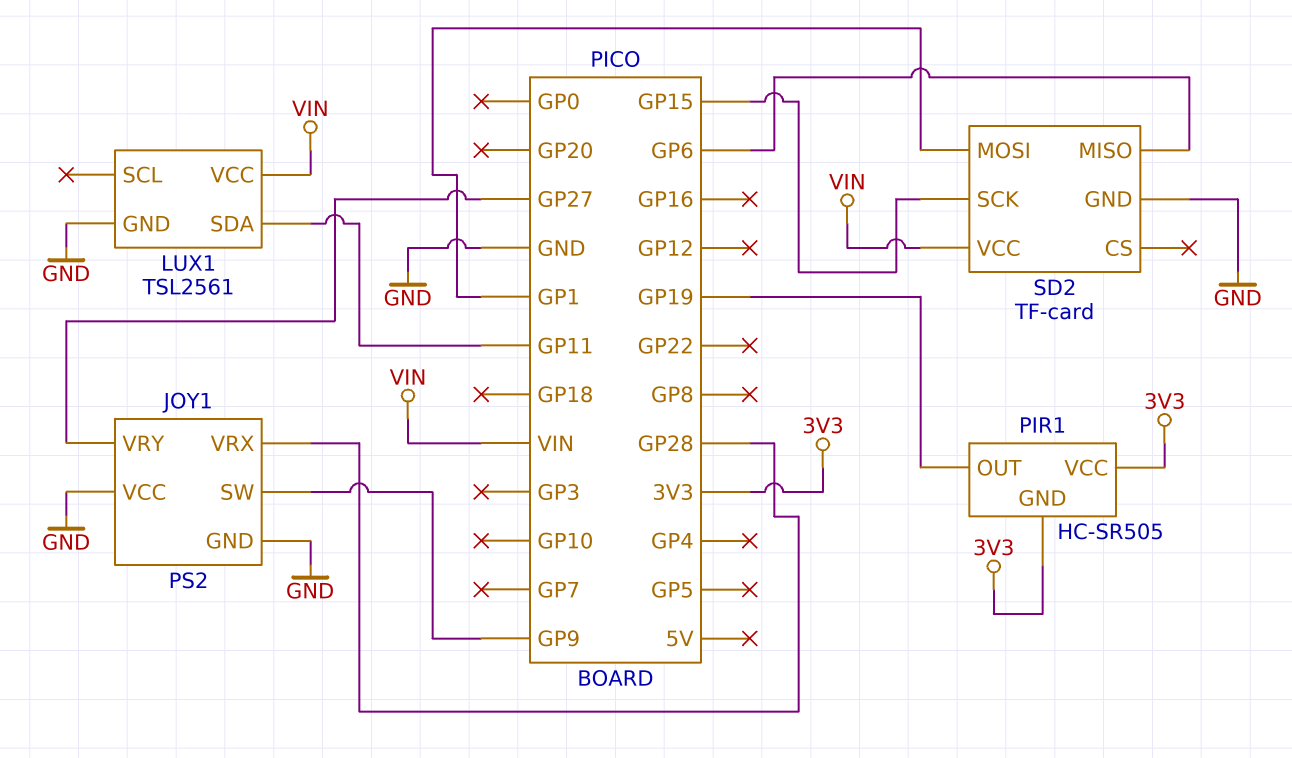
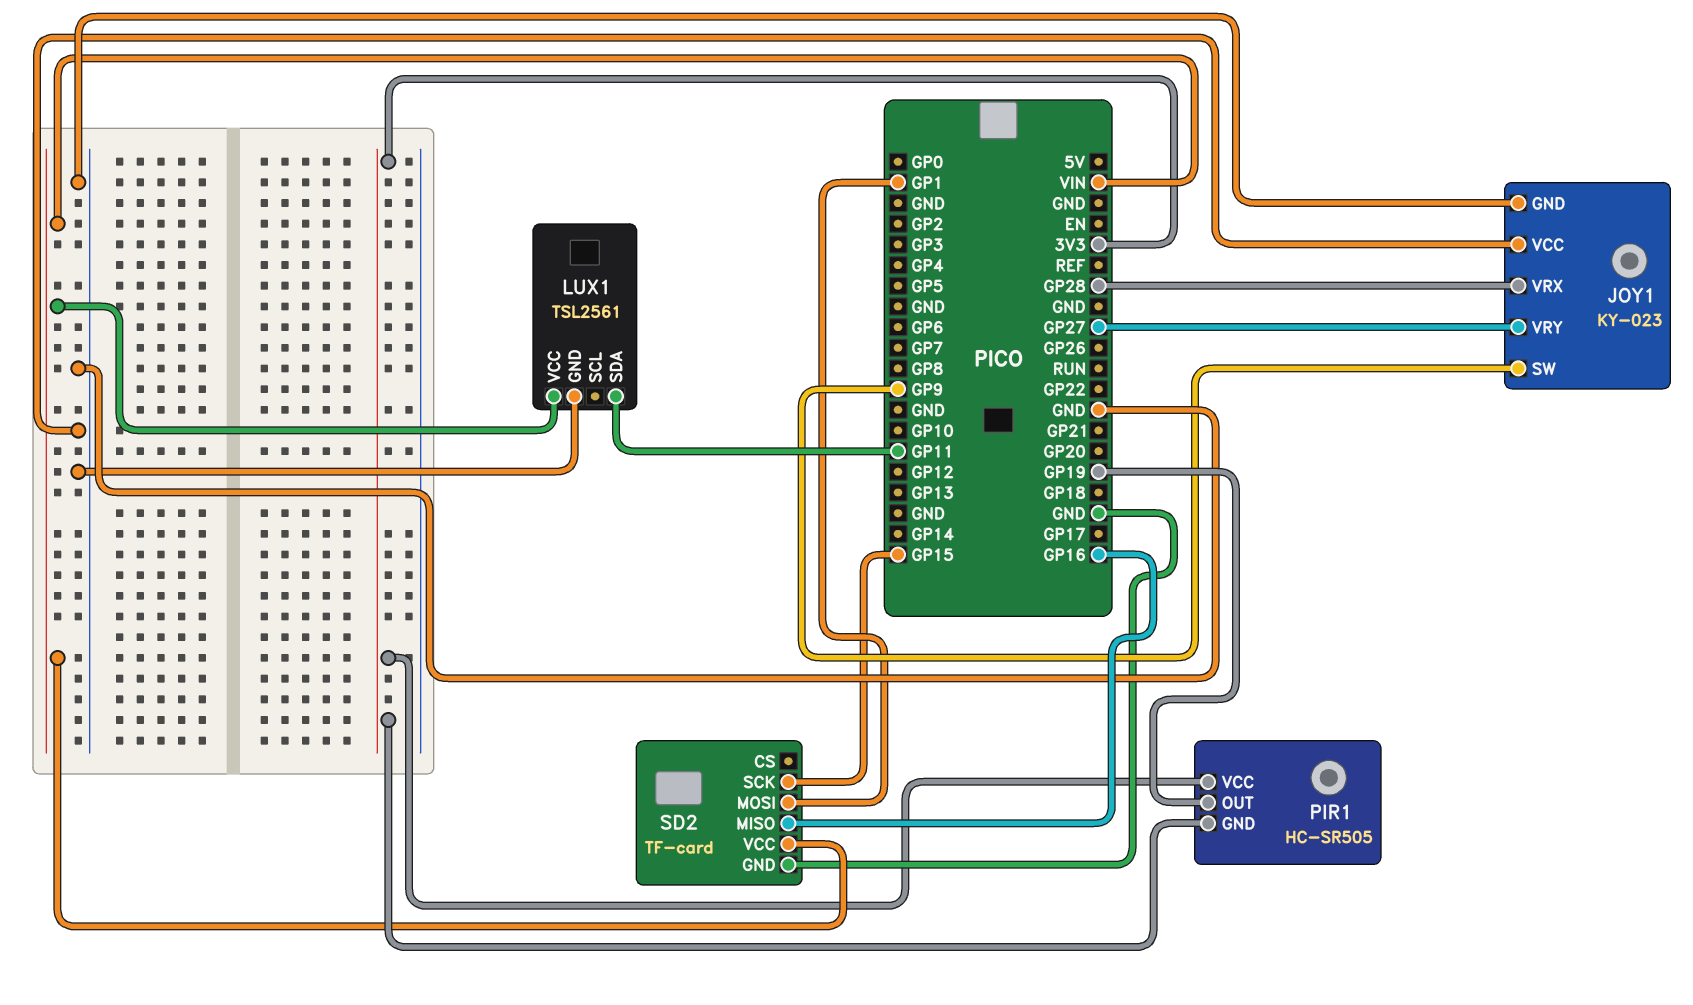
JOY1: PS2 -> KY-023
SD2 pin MISO: GP6 -> GP16

